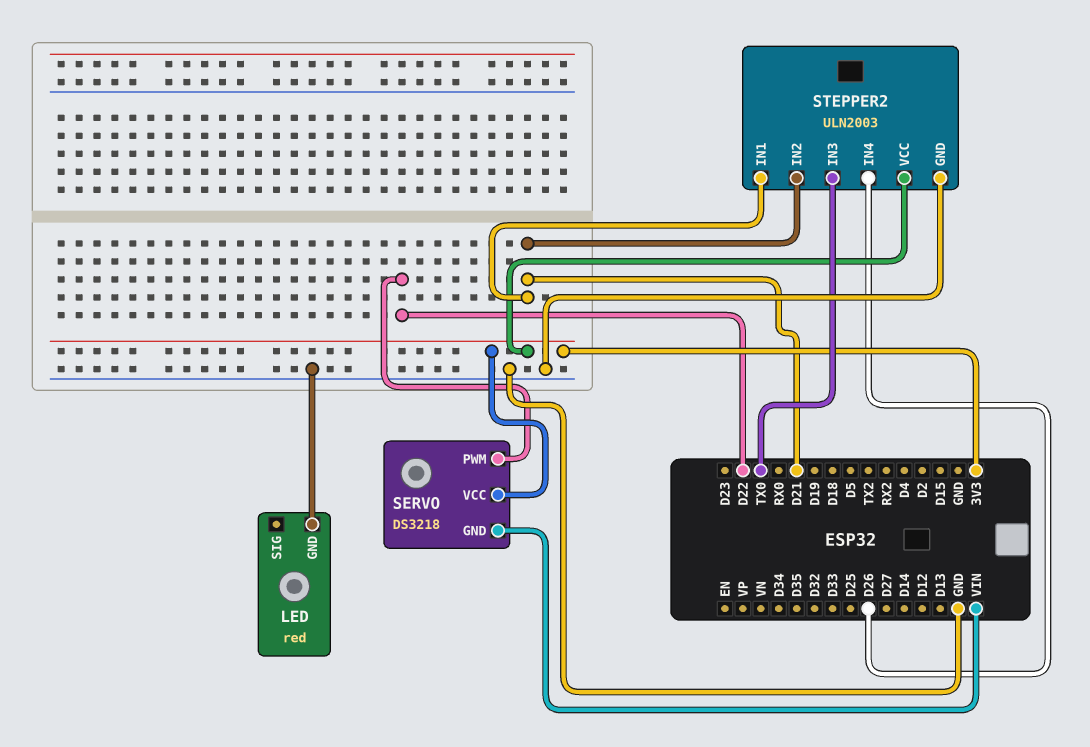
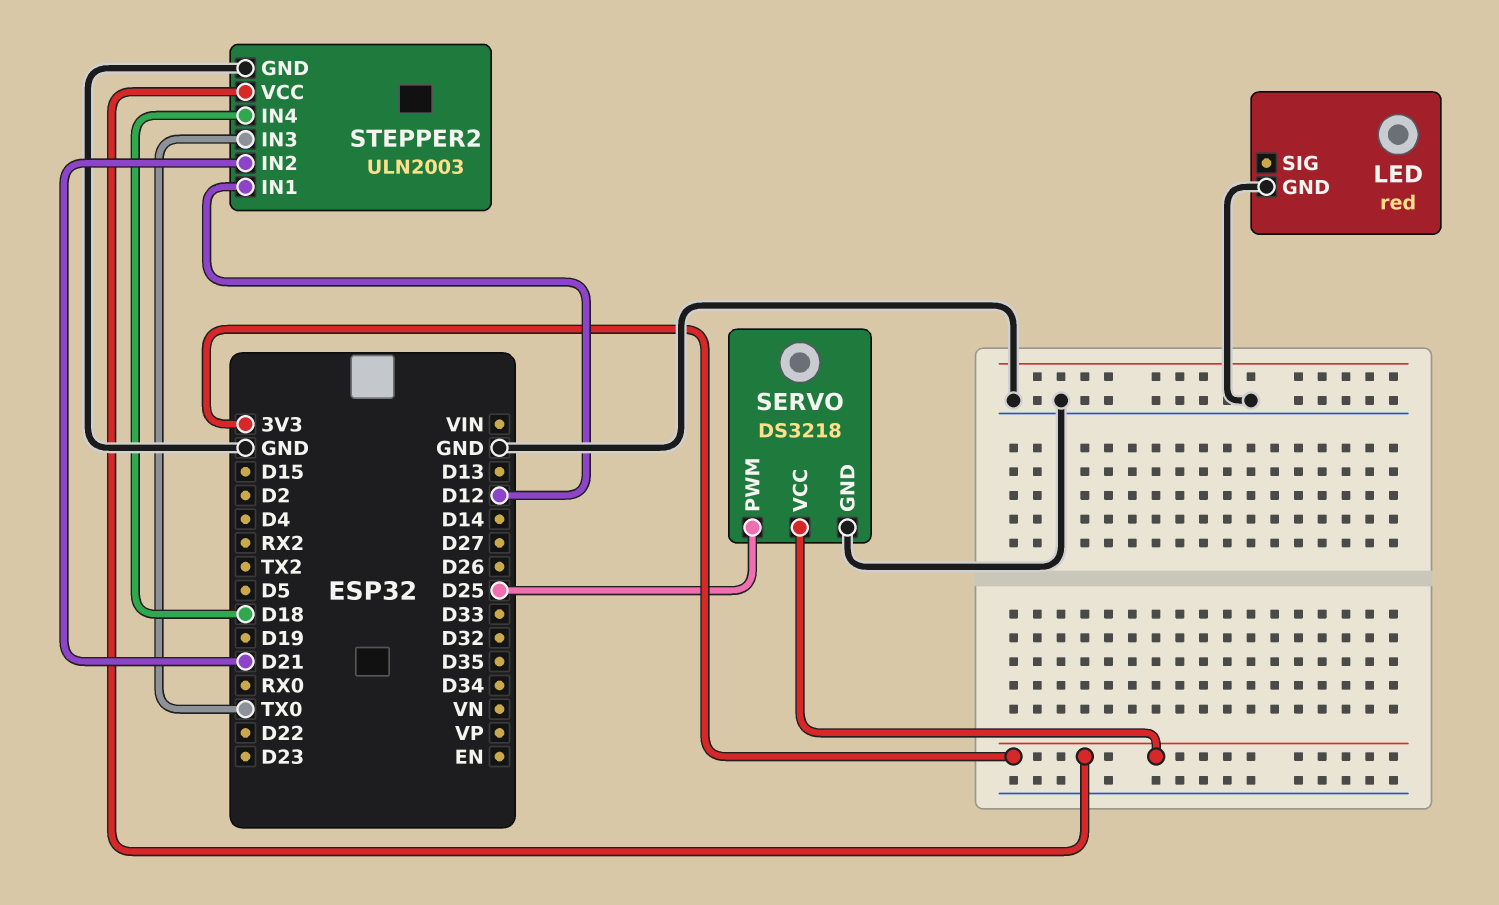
SERVO pin GND: VIN -> GND
SERVO pin PWM: D22 -> D25
STEPPER2 pin IN1: D21 -> D12
STEPPER2 pin IN4: D26 -> D18

